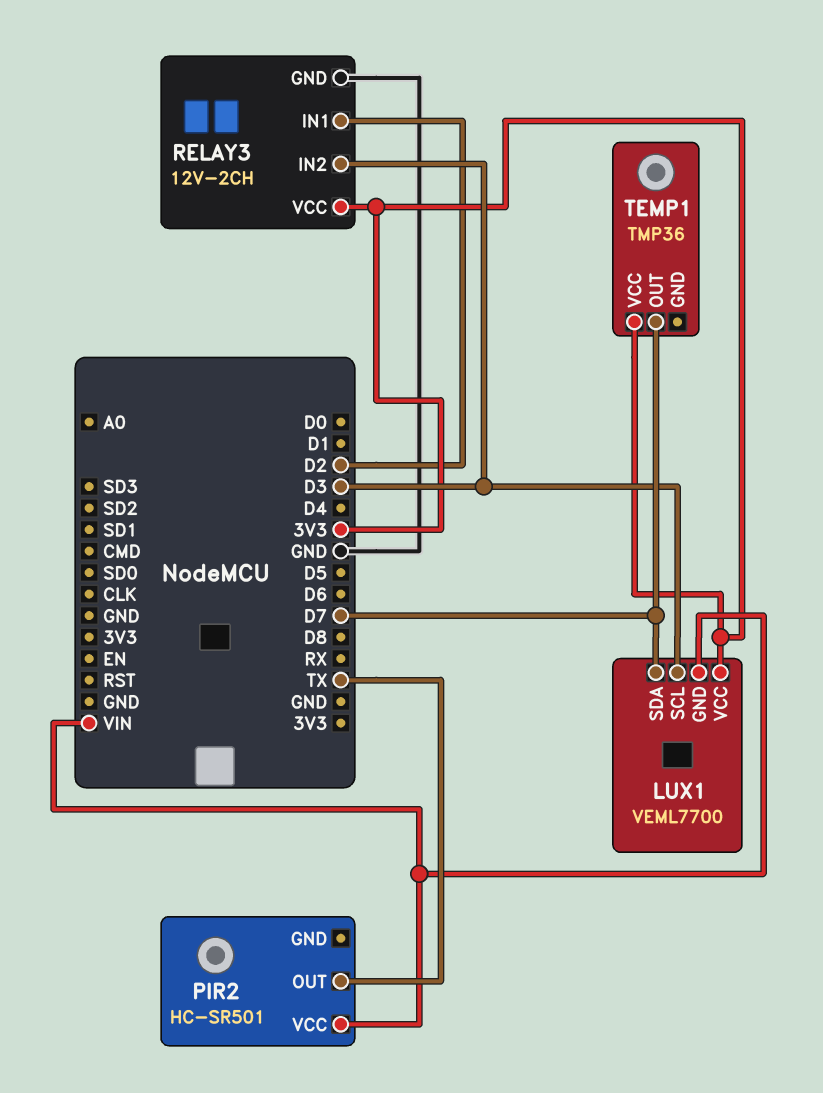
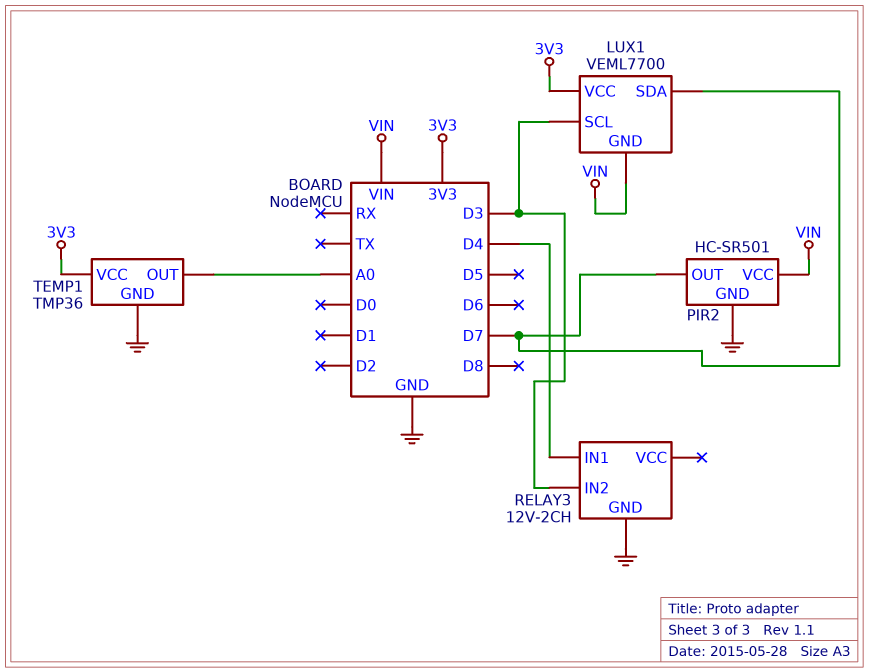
PIR2 pin GND: none -> GND
PIR2 pin OUT: TX -> D7
RELAY3 pin IN1: D2 -> D4
RELAY3 pin VCC: 3V3 -> none
TEMP1 pin GND: none -> GND
TEMP1 pin OUT: D7 -> A0

